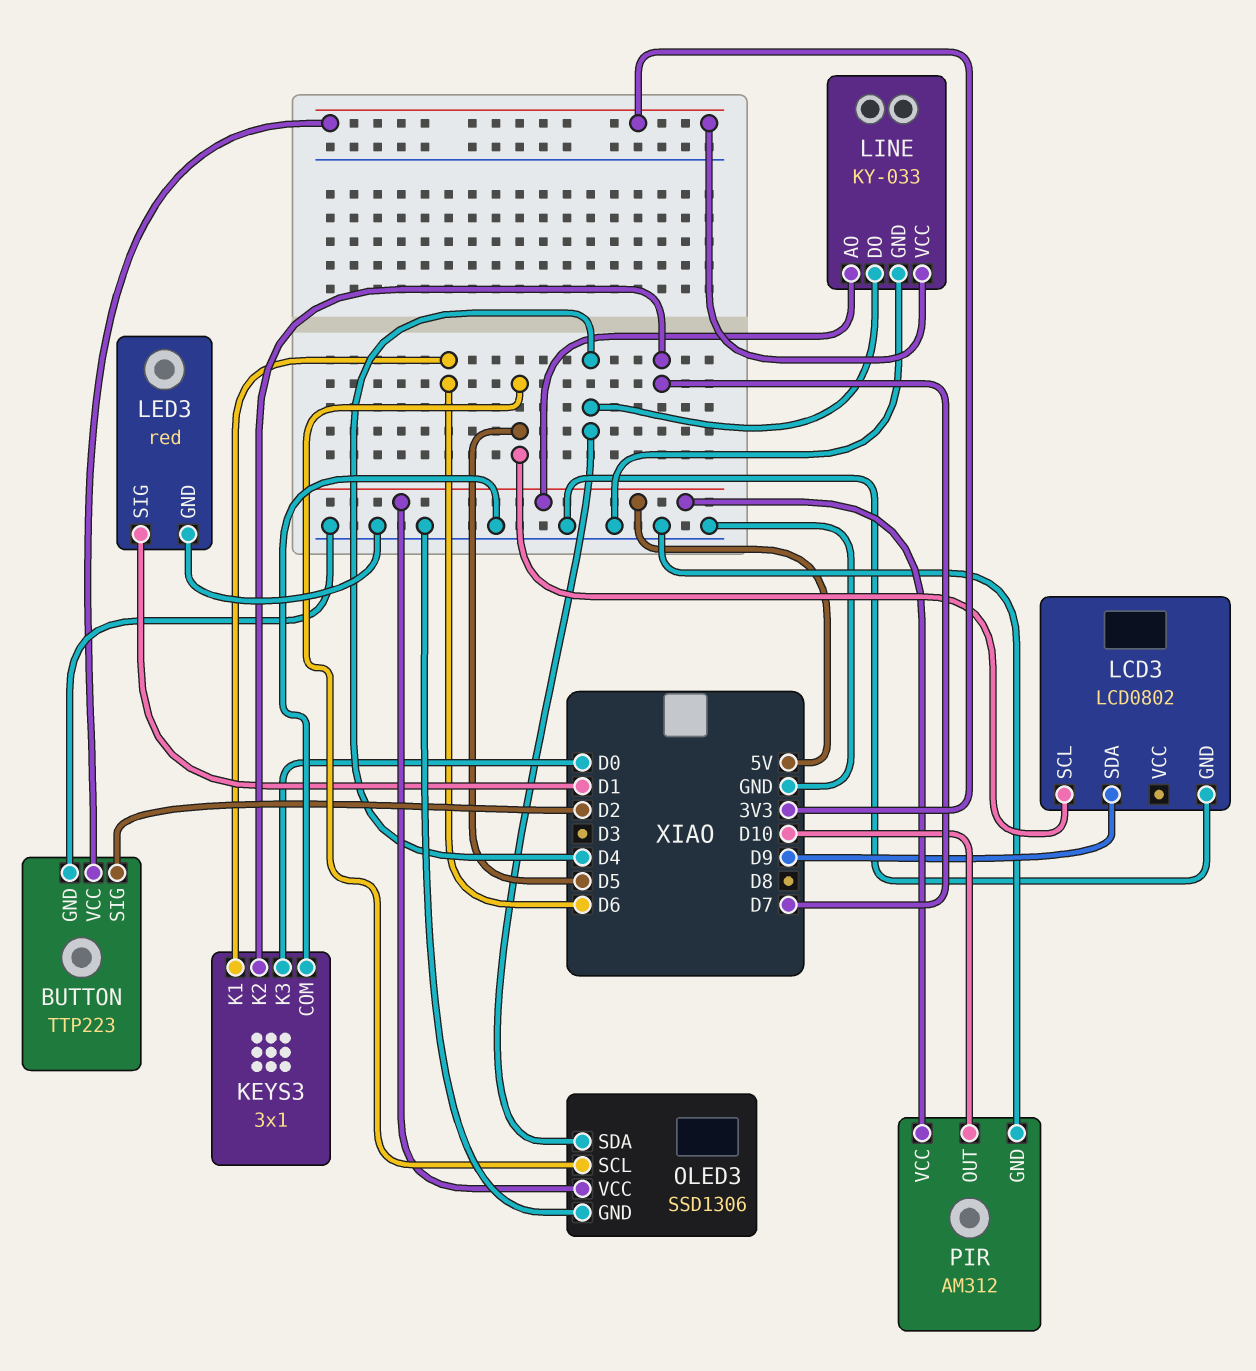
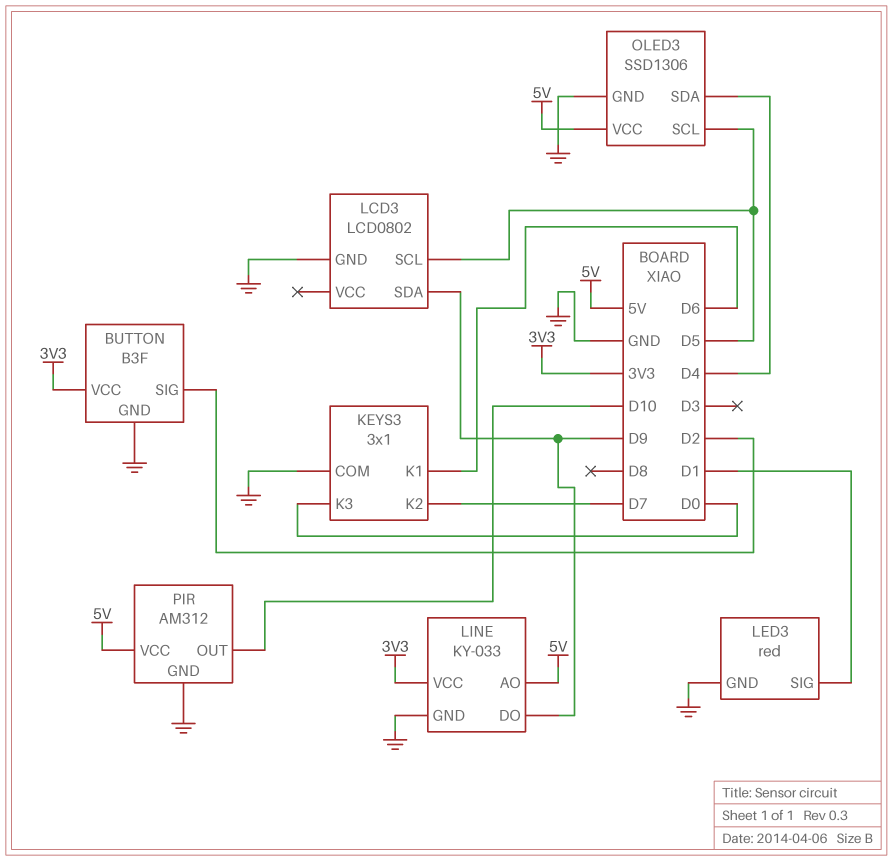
BUTTON: TTP223 -> B3F
LINE pin DO: D4 -> D9

